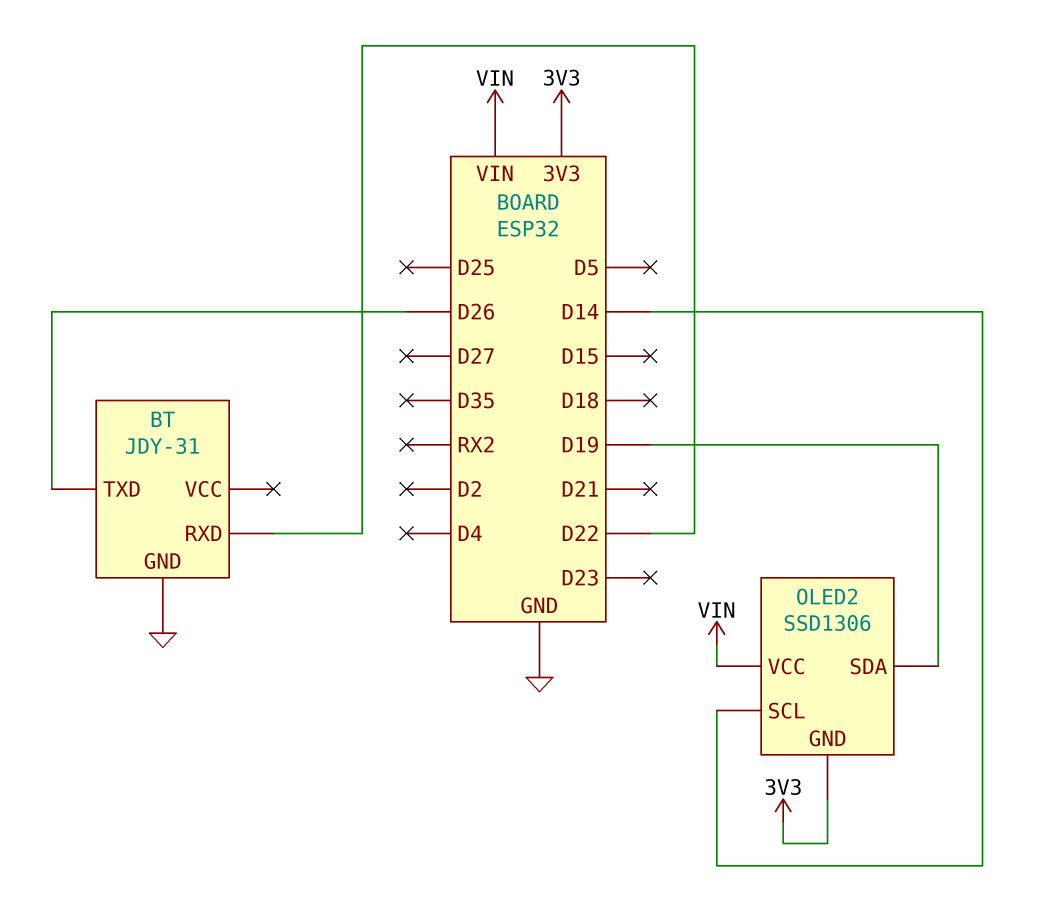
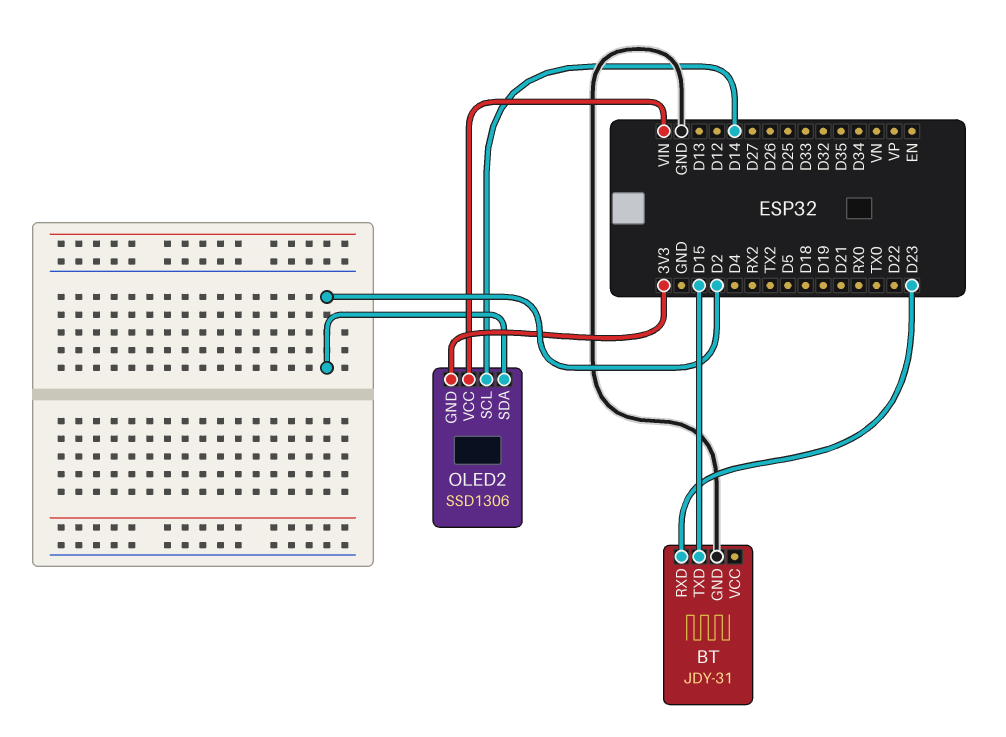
BT pin RXD: D22 -> D23
BT pin TXD: D26 -> D15
OLED2 pin SDA: D19 -> D2

